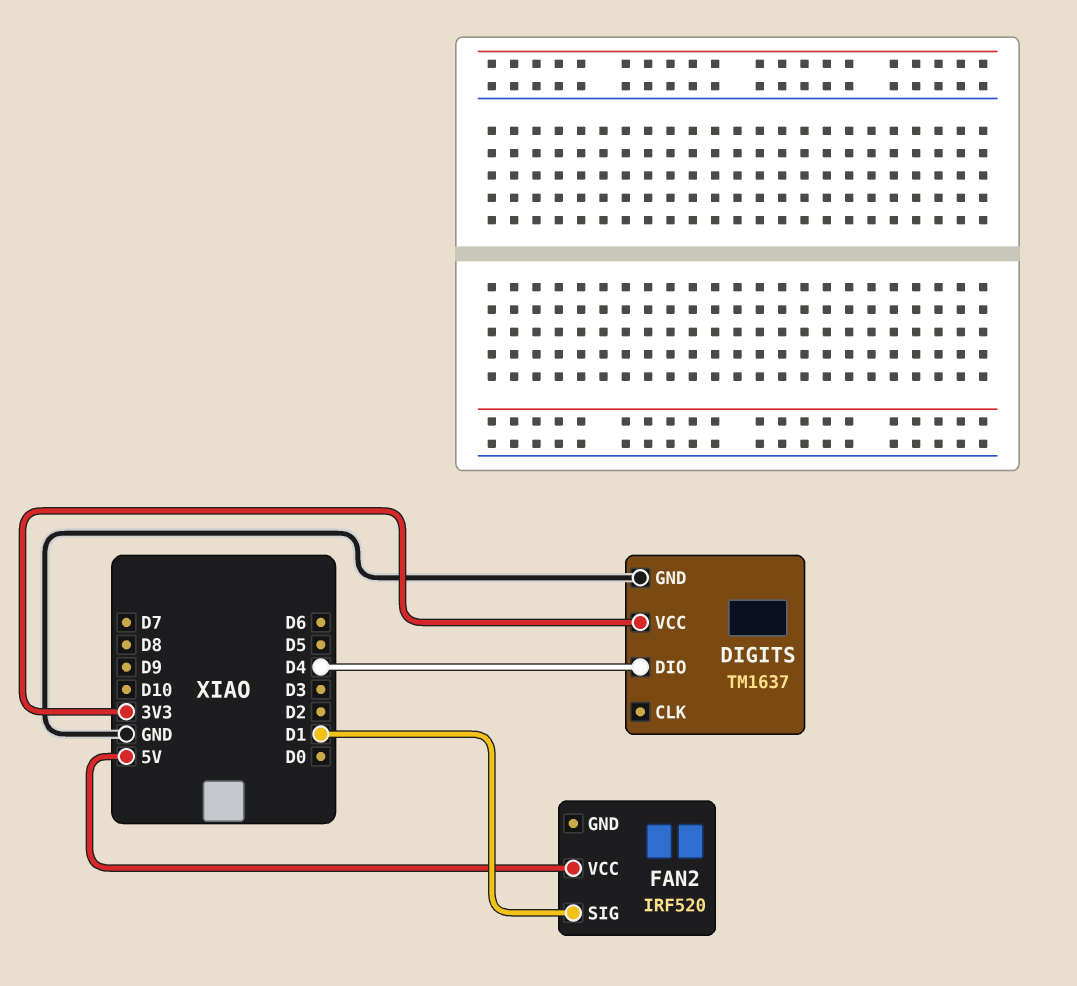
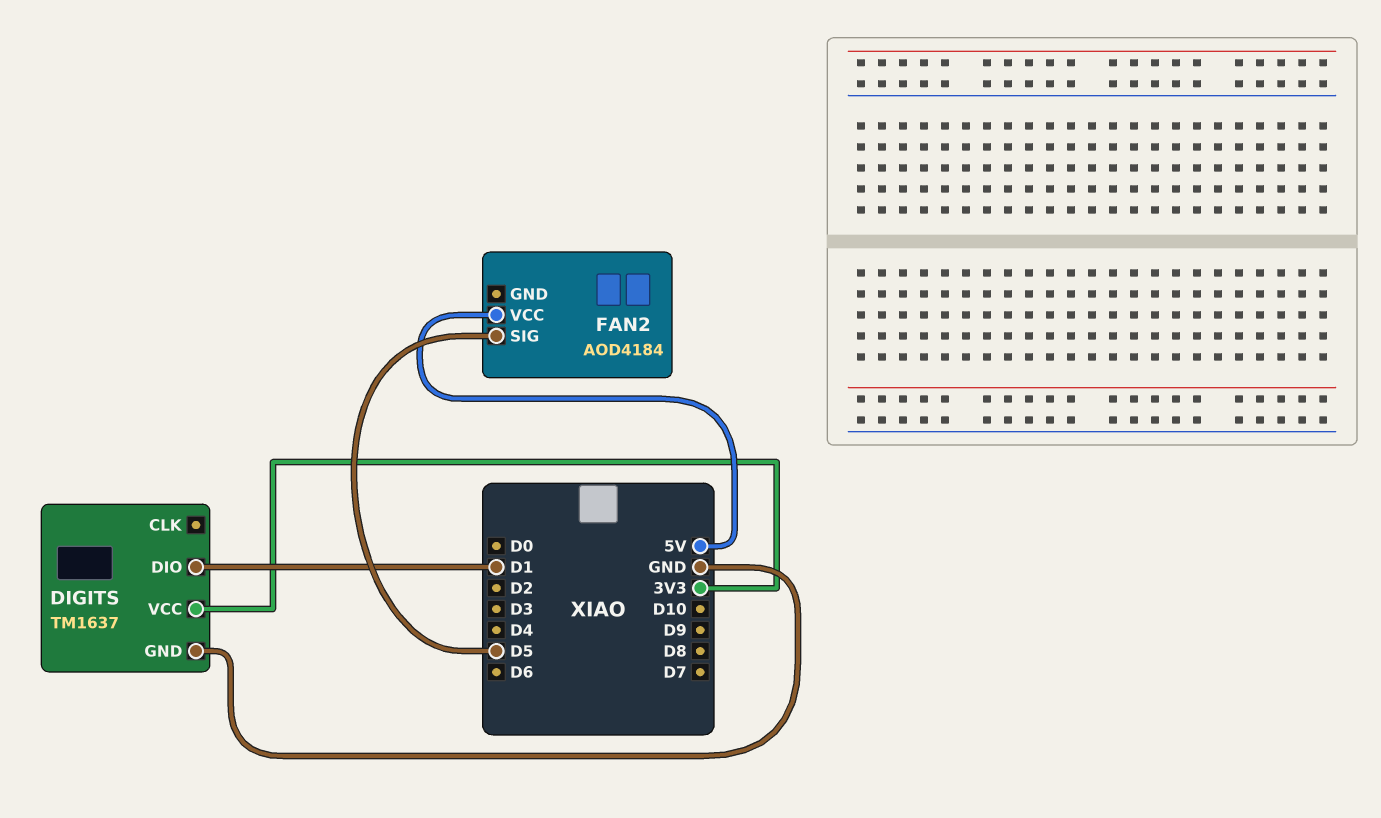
DIGITS pin DIO: D4 -> D1
FAN2: IRF520 -> AOD4184
FAN2 pin SIG: D1 -> D5

